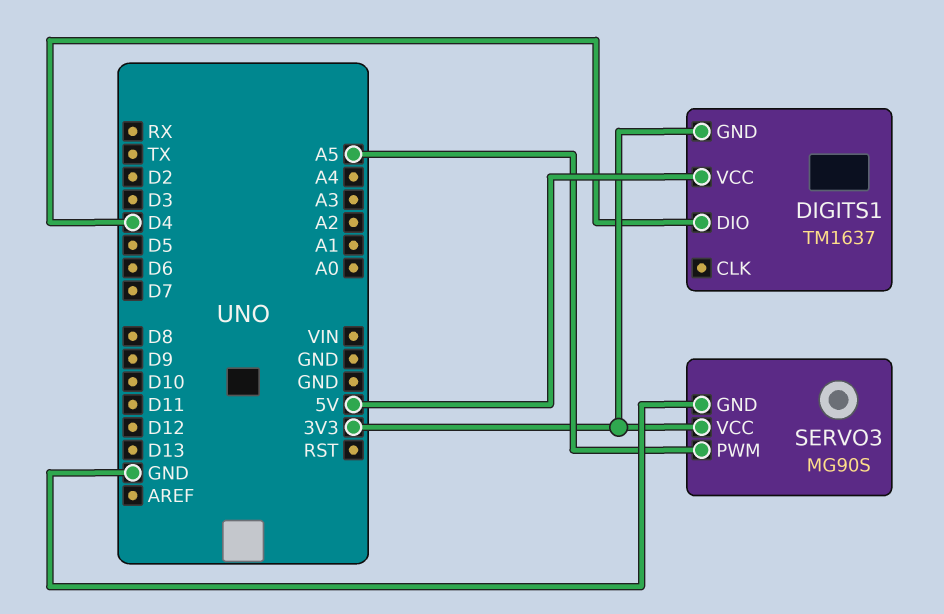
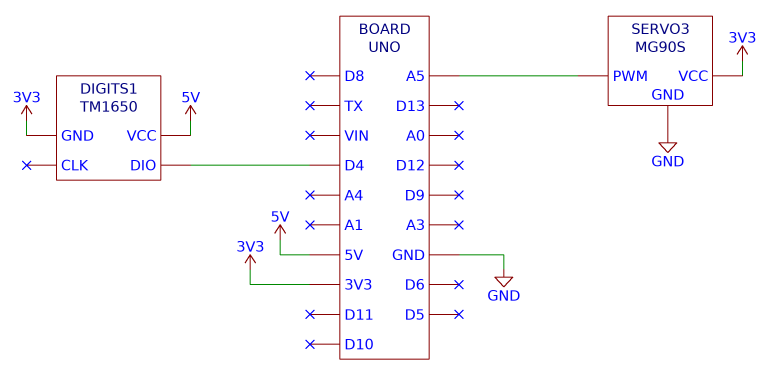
DIGITS1: TM1637 -> TM1650

